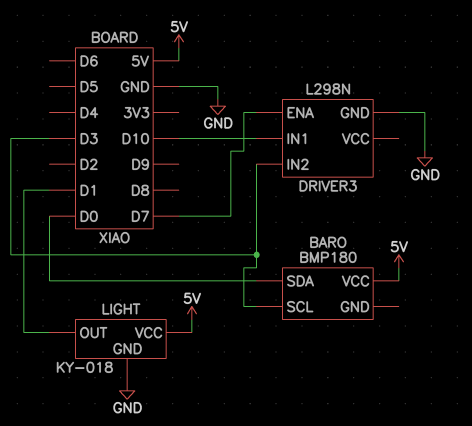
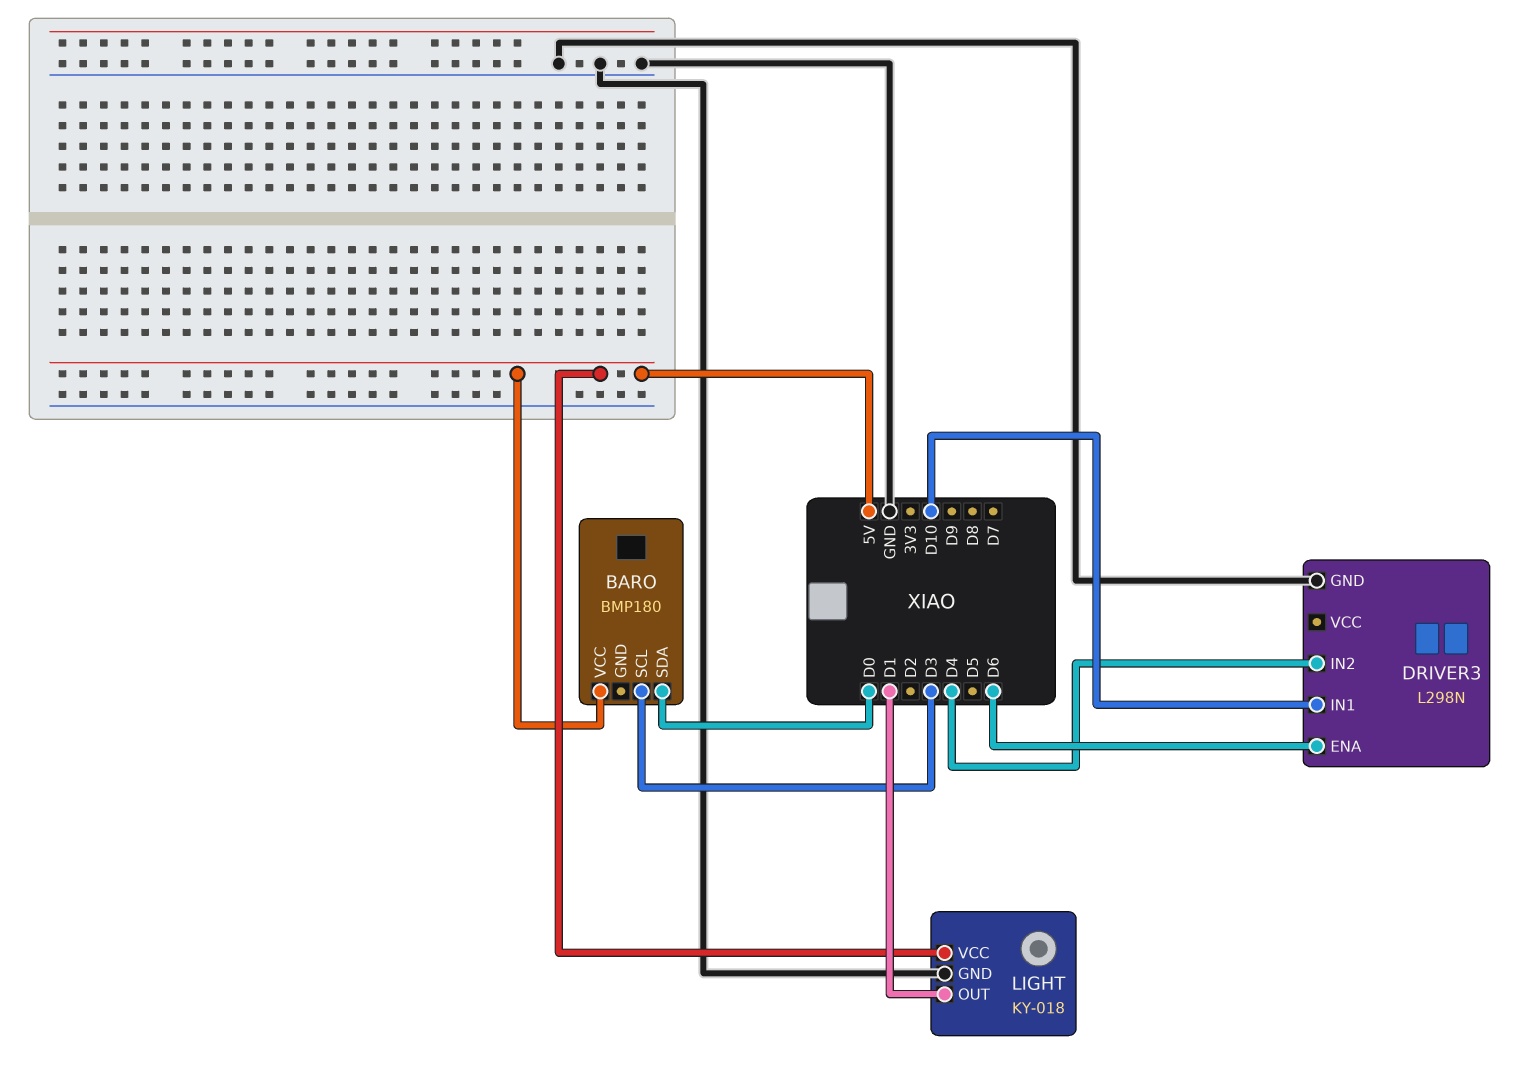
DRIVER3 pin ENA: D7 -> D6
DRIVER3 pin IN2: D3 -> D4

